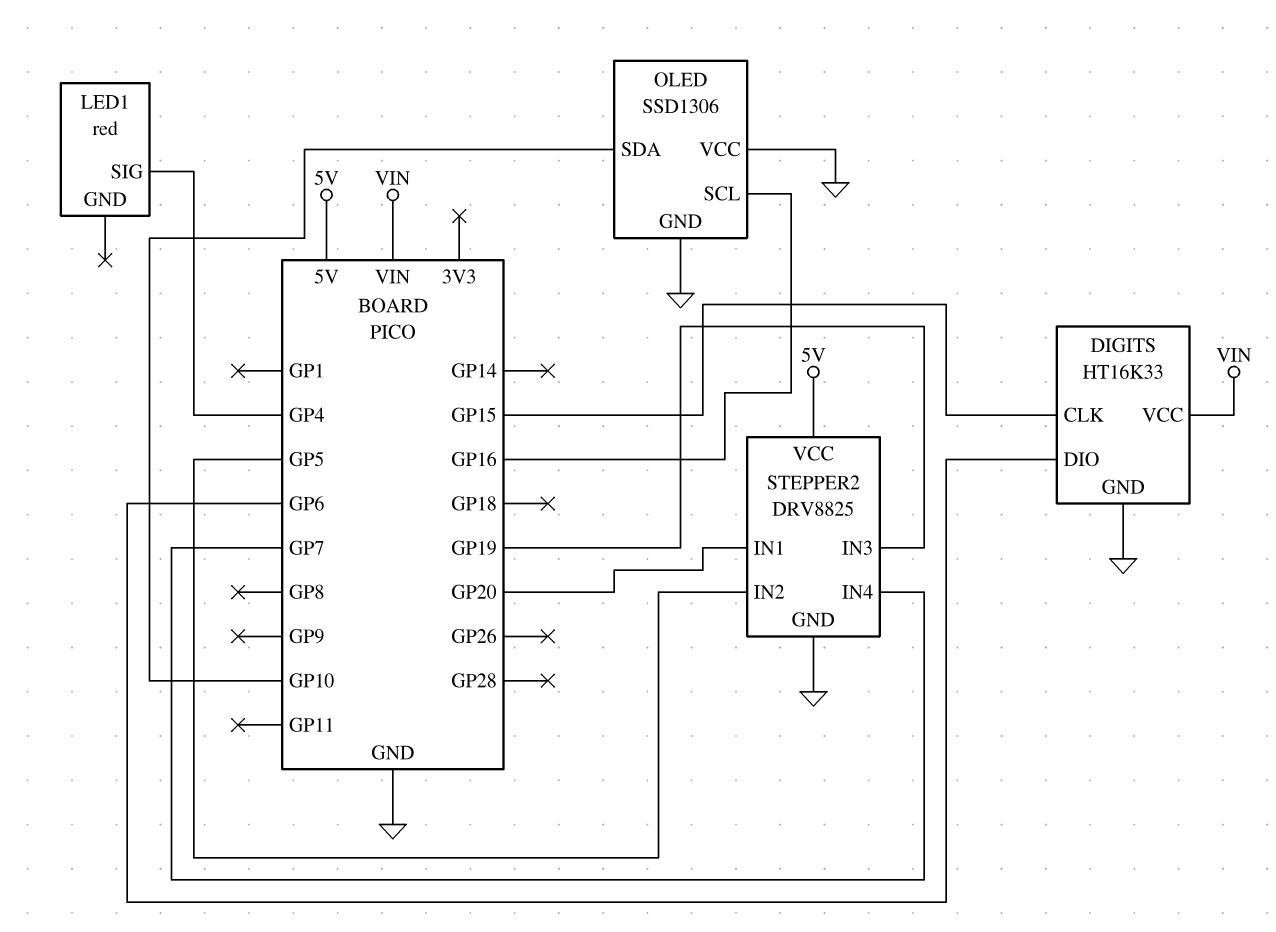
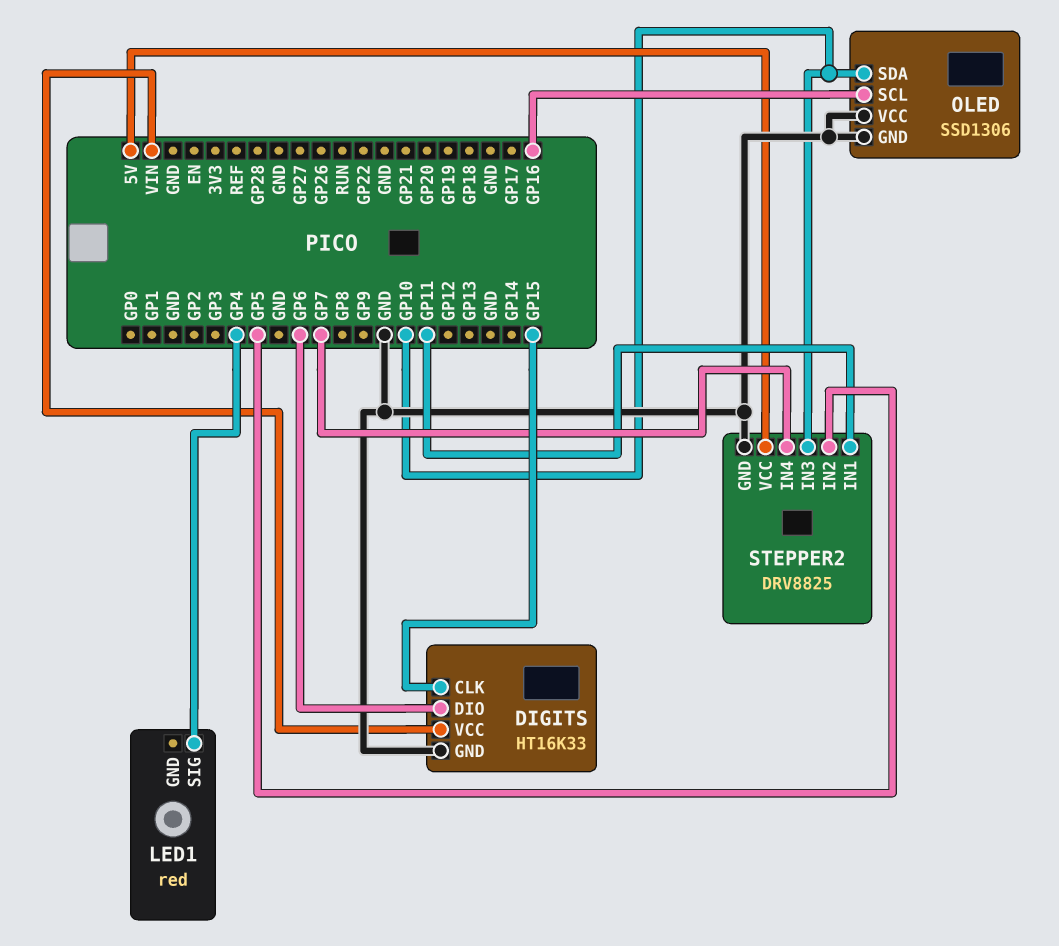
STEPPER2 pin IN1: GP20 -> GP11
STEPPER2 pin IN3: GP19 -> GP10

